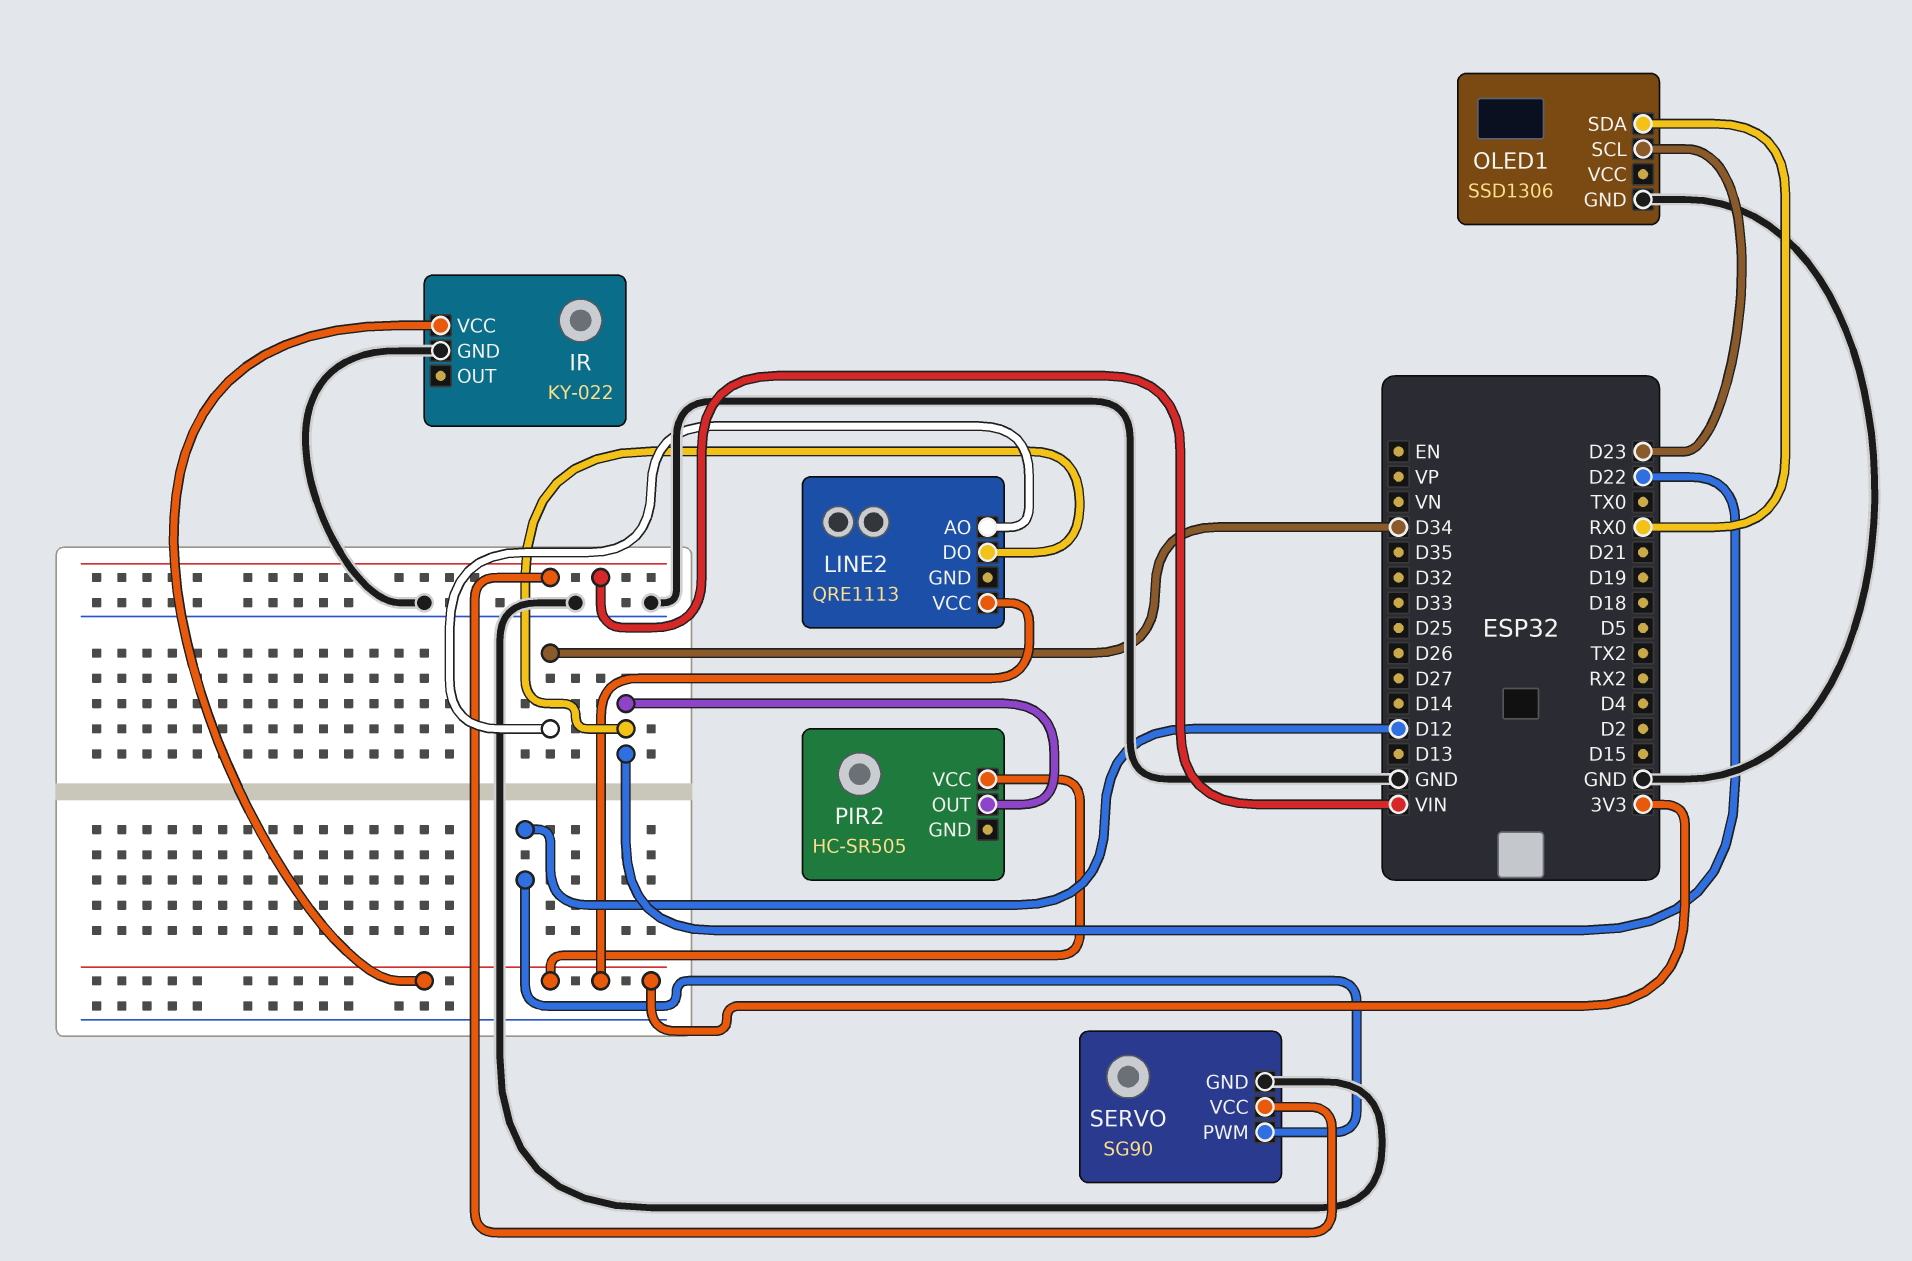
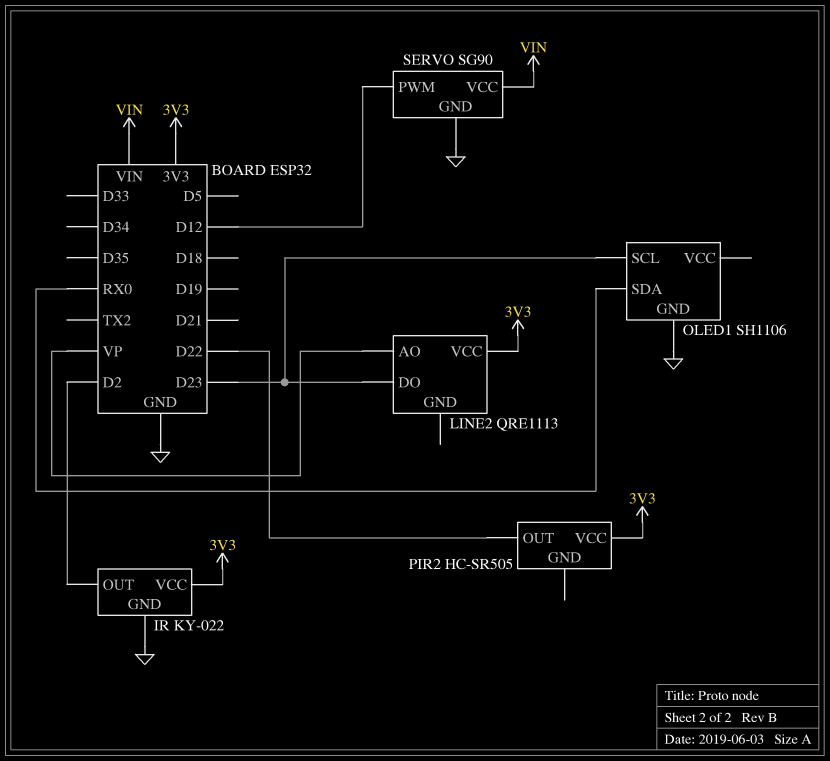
IR pin OUT: none -> D2
LINE2 pin AO: D34 -> VP
LINE2 pin DO: D22 -> D23
OLED1: SSD1306 -> SH1106

